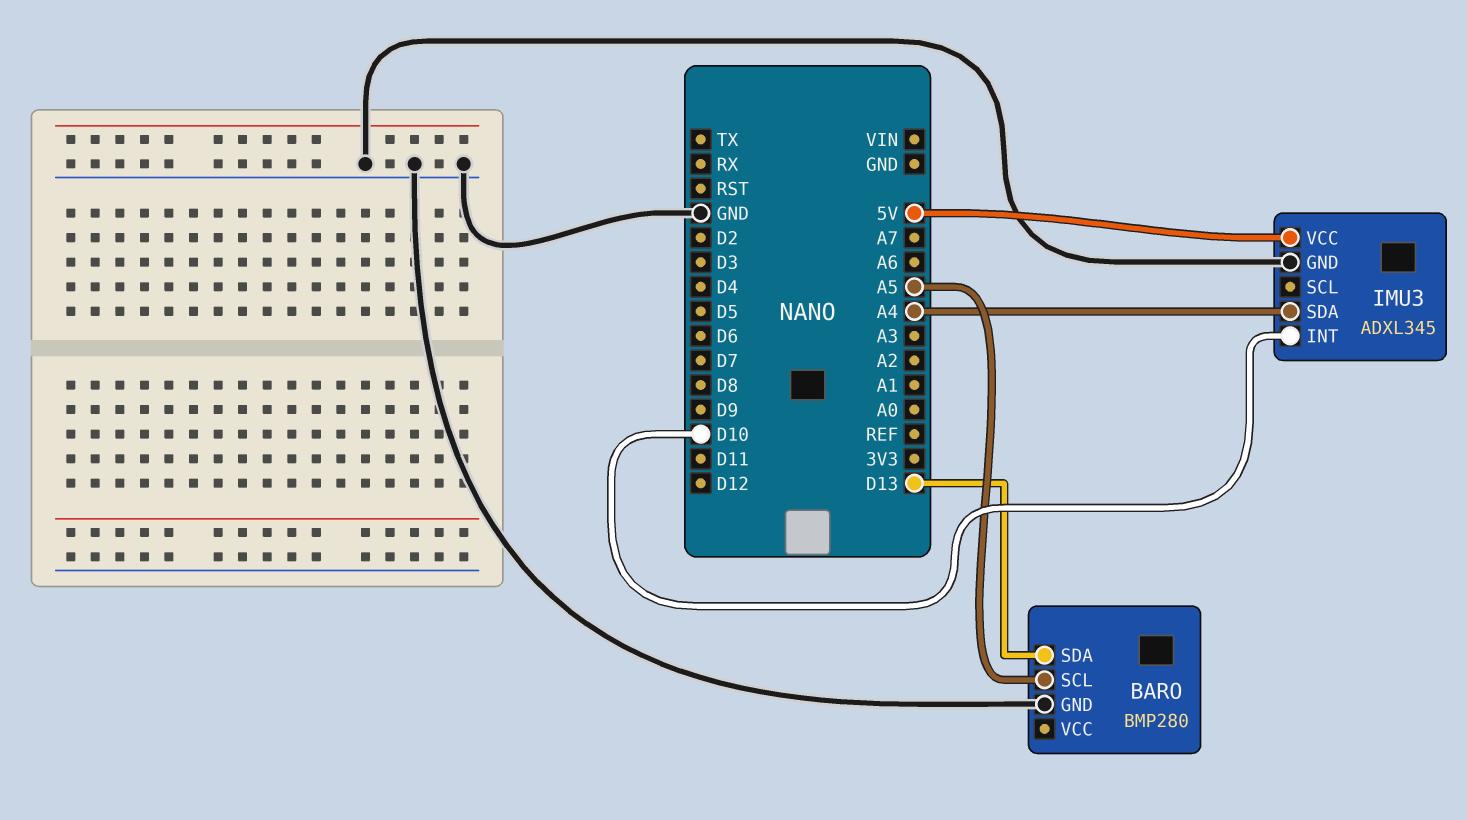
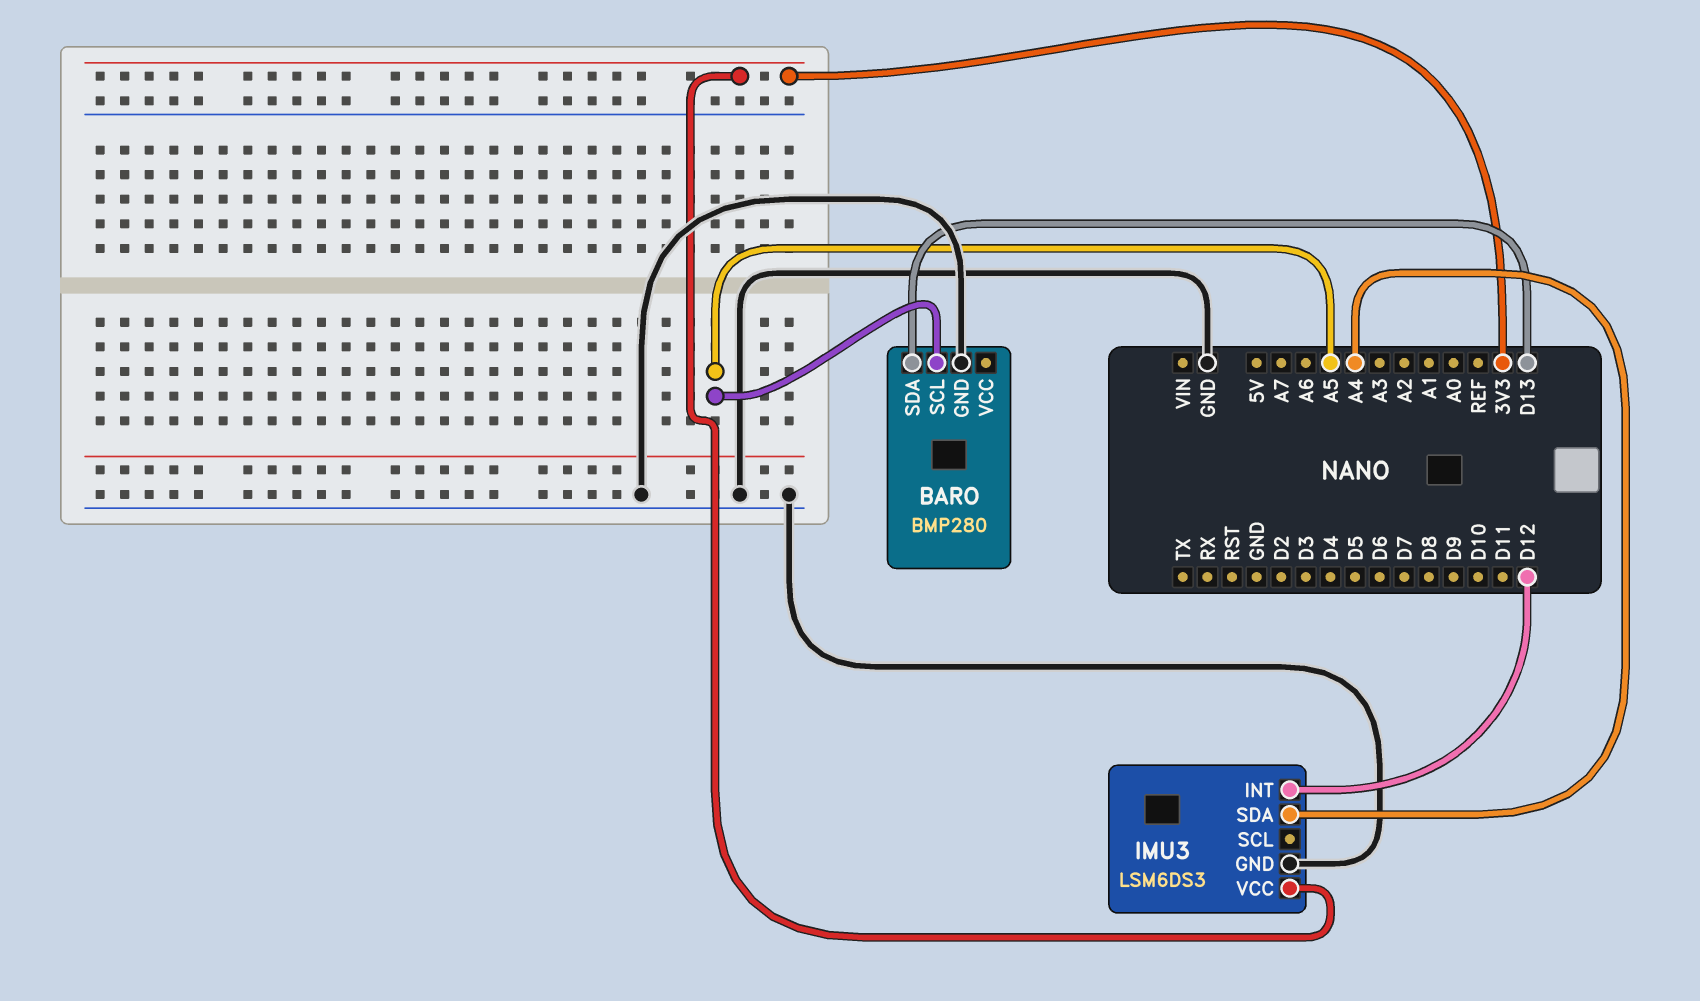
IMU3: ADXL345 -> LSM6DS3
IMU3 pin INT: D10 -> D12
IMU3 pin VCC: 5V -> 3V3

